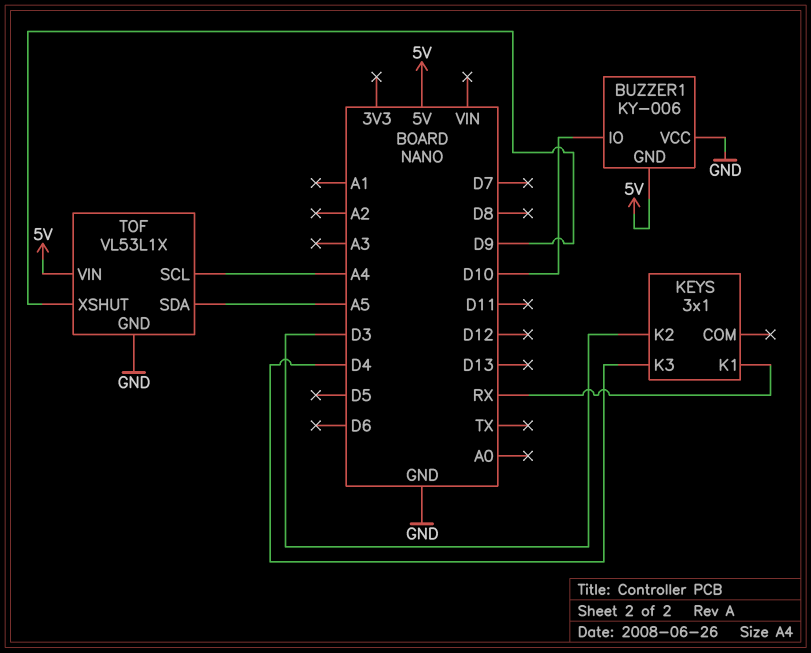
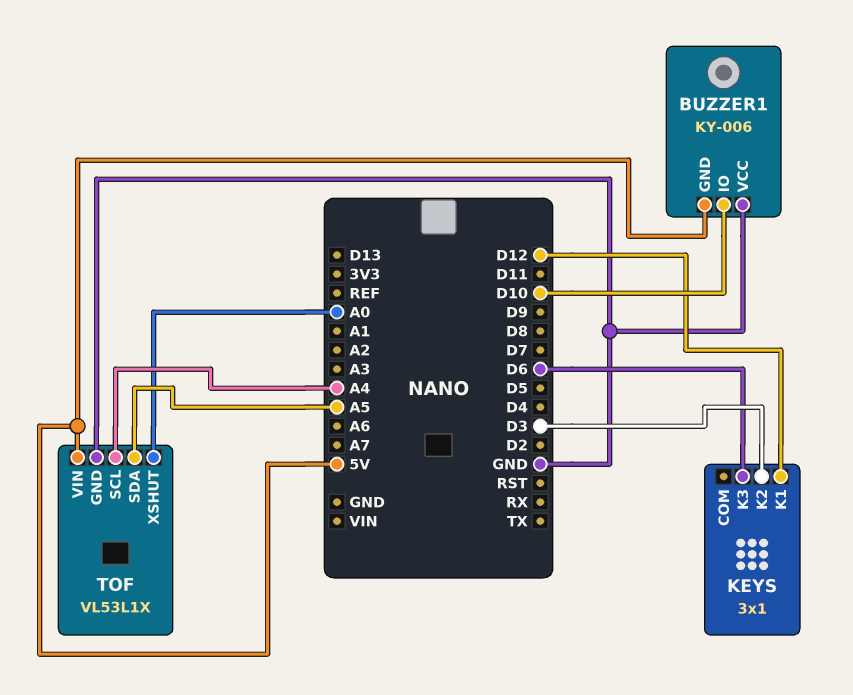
KEYS pin K1: RX -> D12
KEYS pin K3: D4 -> D6
TOF pin XSHUT: D9 -> A0

